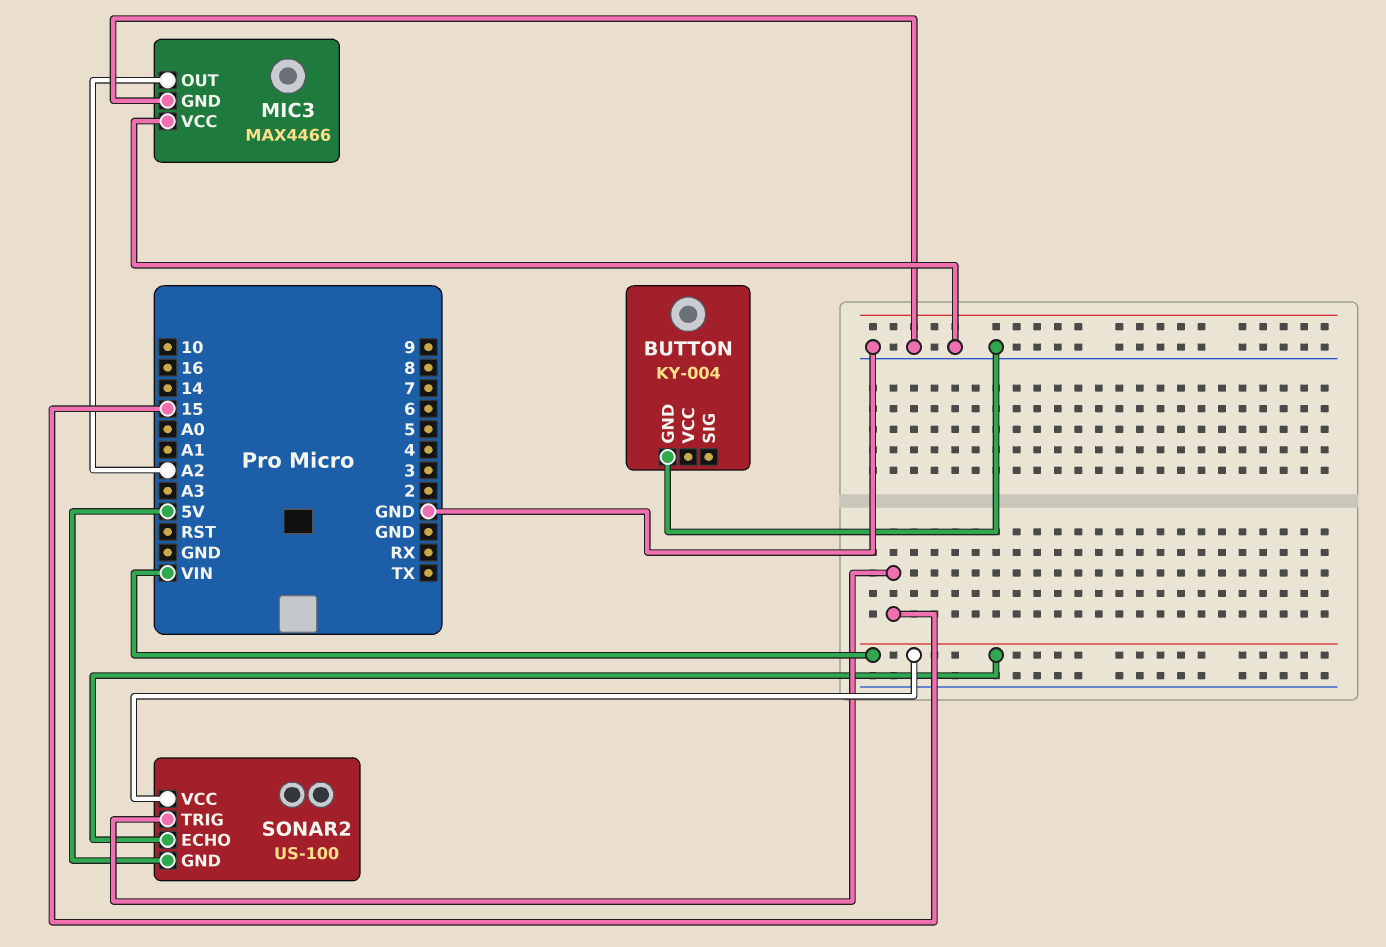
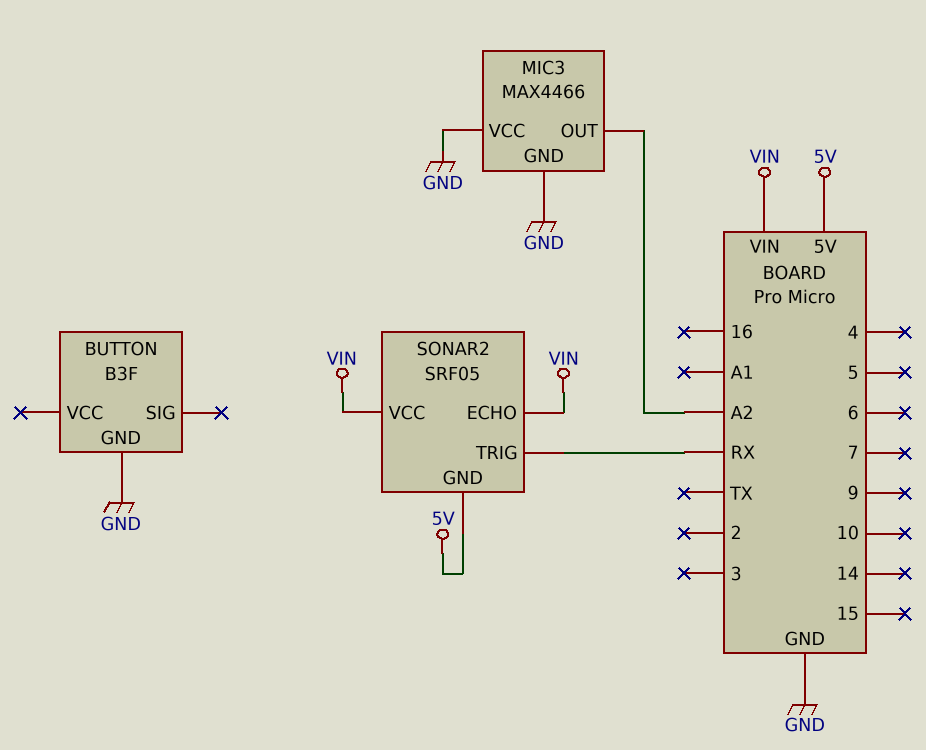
BUTTON: KY-004 -> B3F
SONAR2: US-100 -> SRF05
SONAR2 pin TRIG: 15 -> RX

